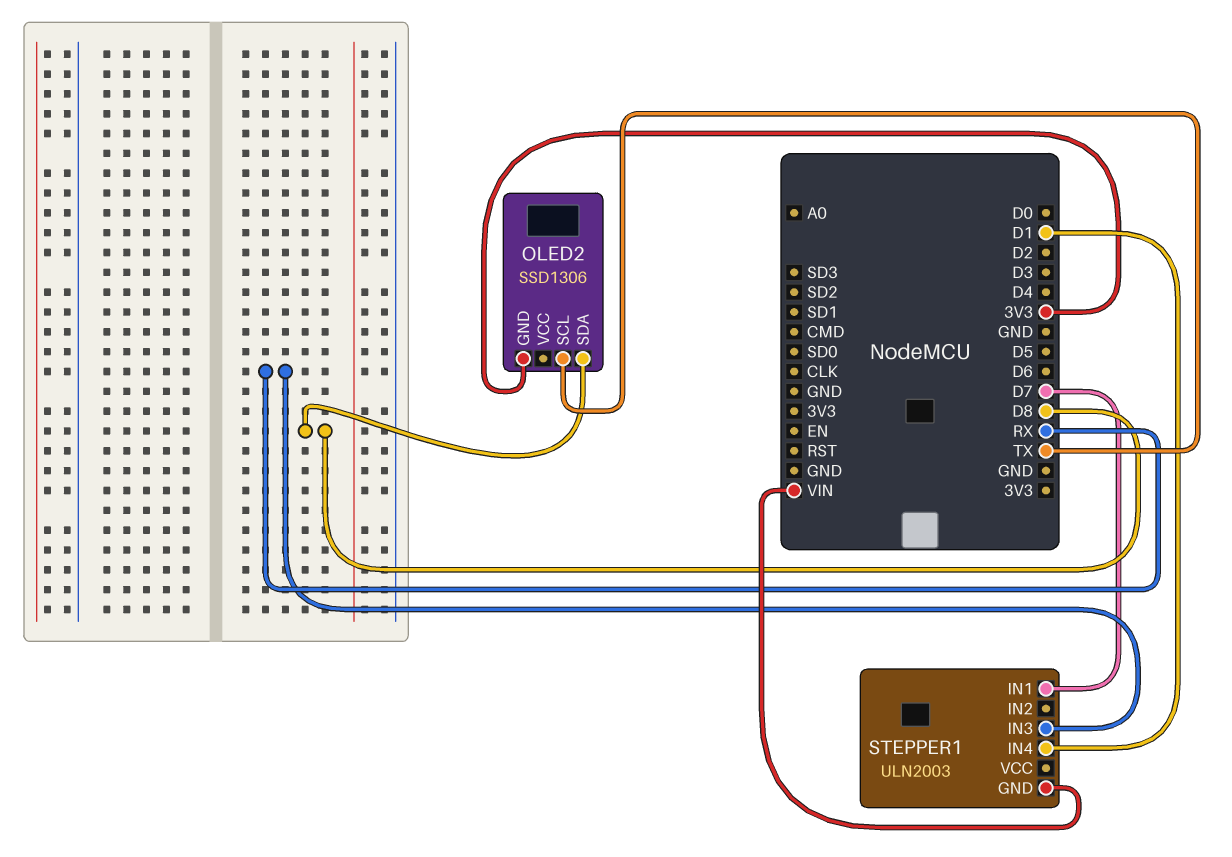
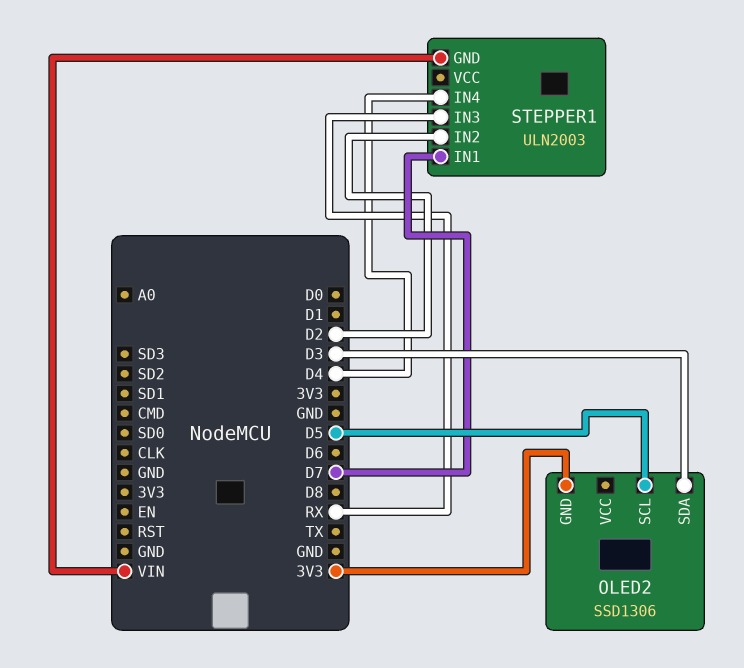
OLED2 pin SCL: TX -> D5
OLED2 pin SDA: D8 -> D3
STEPPER1 pin IN2: none -> D2
STEPPER1 pin IN4: D1 -> D4

